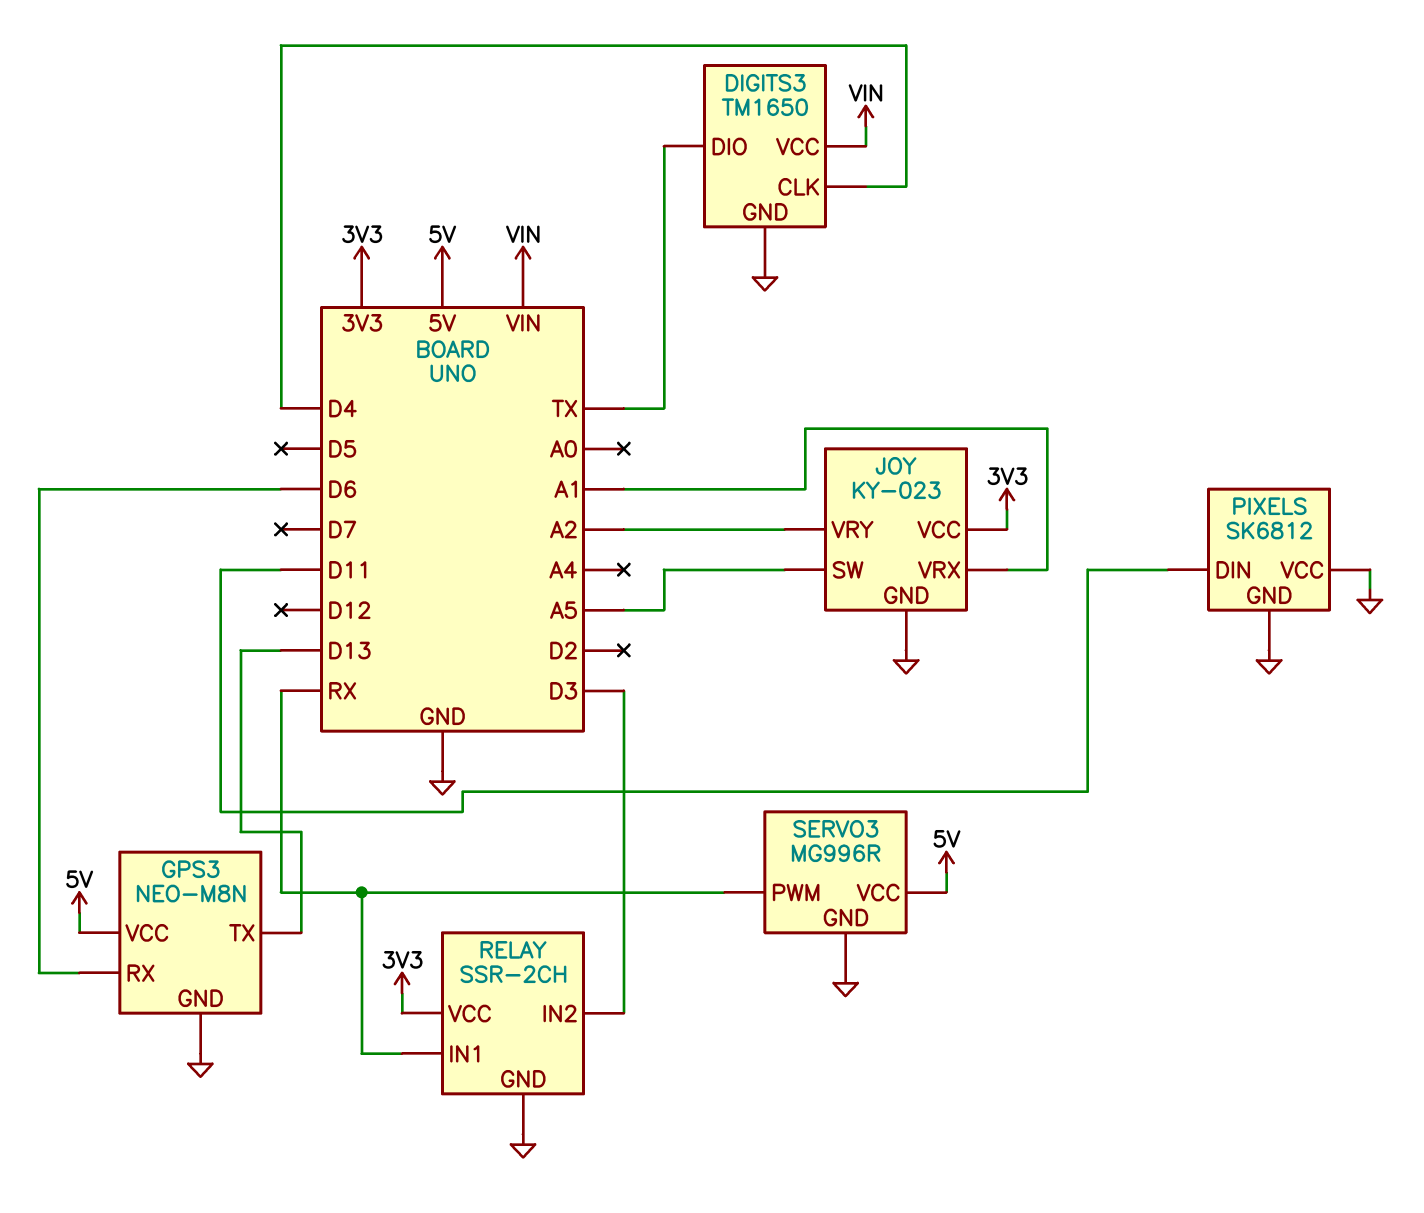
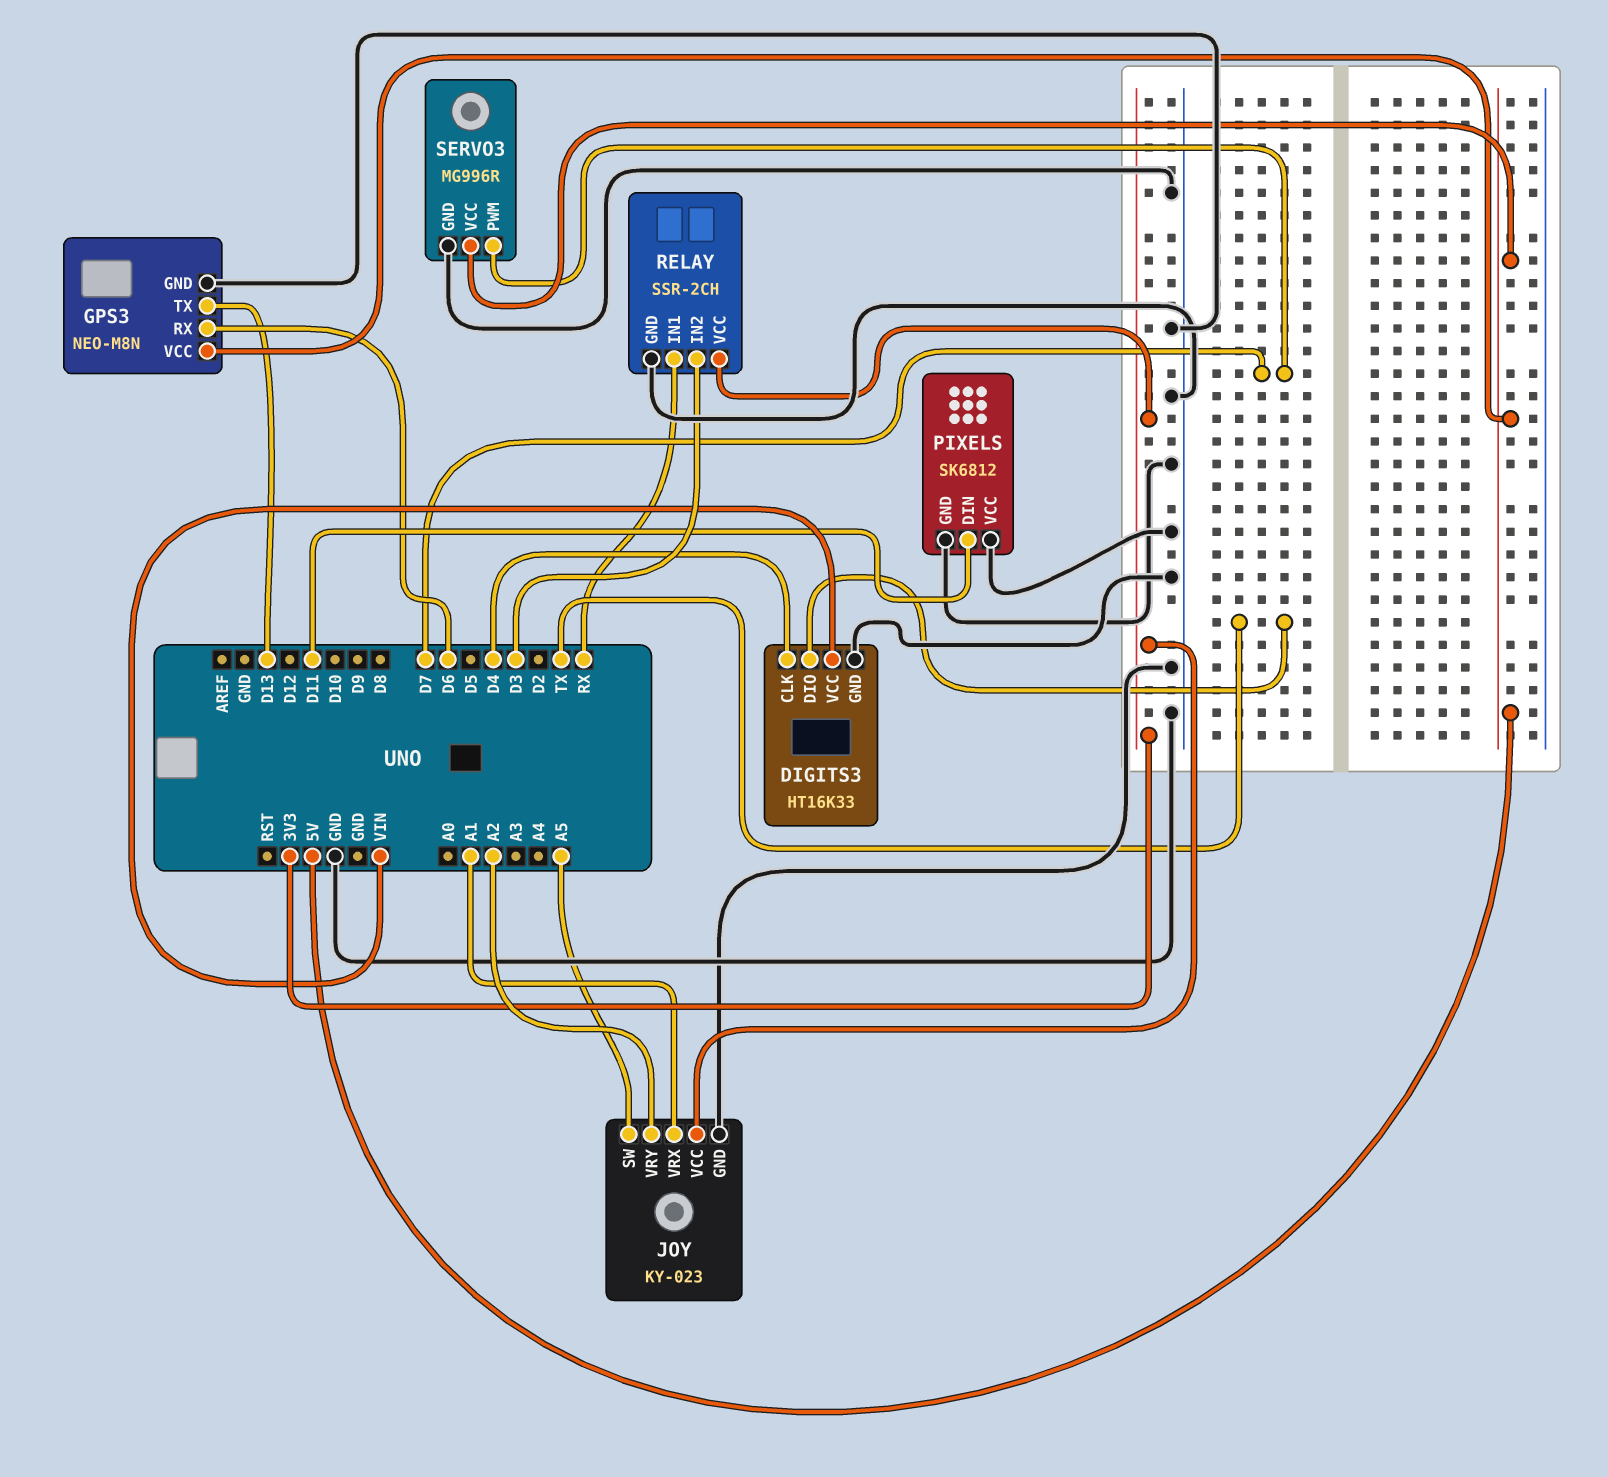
DIGITS3: TM1650 -> HT16K33
SERVO3 pin PWM: RX -> D7

